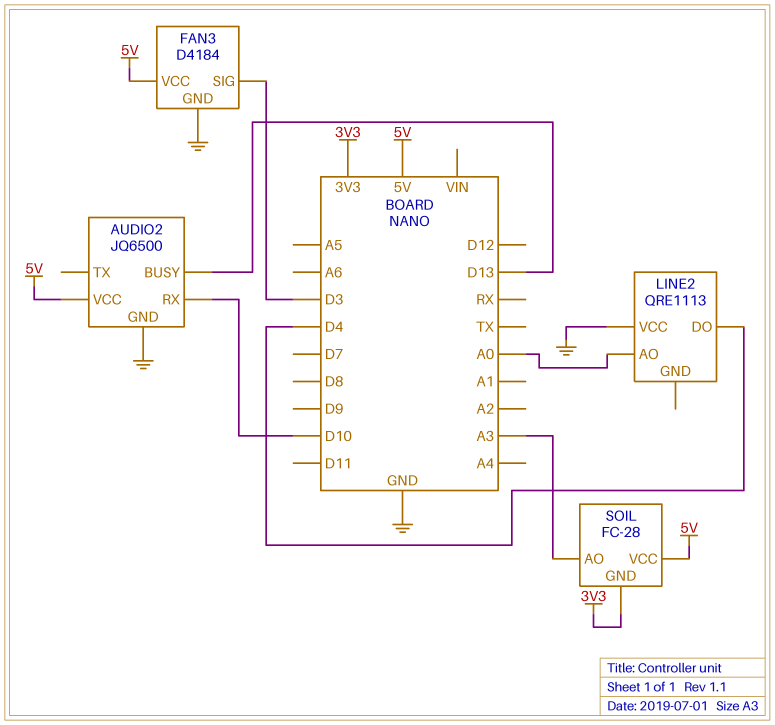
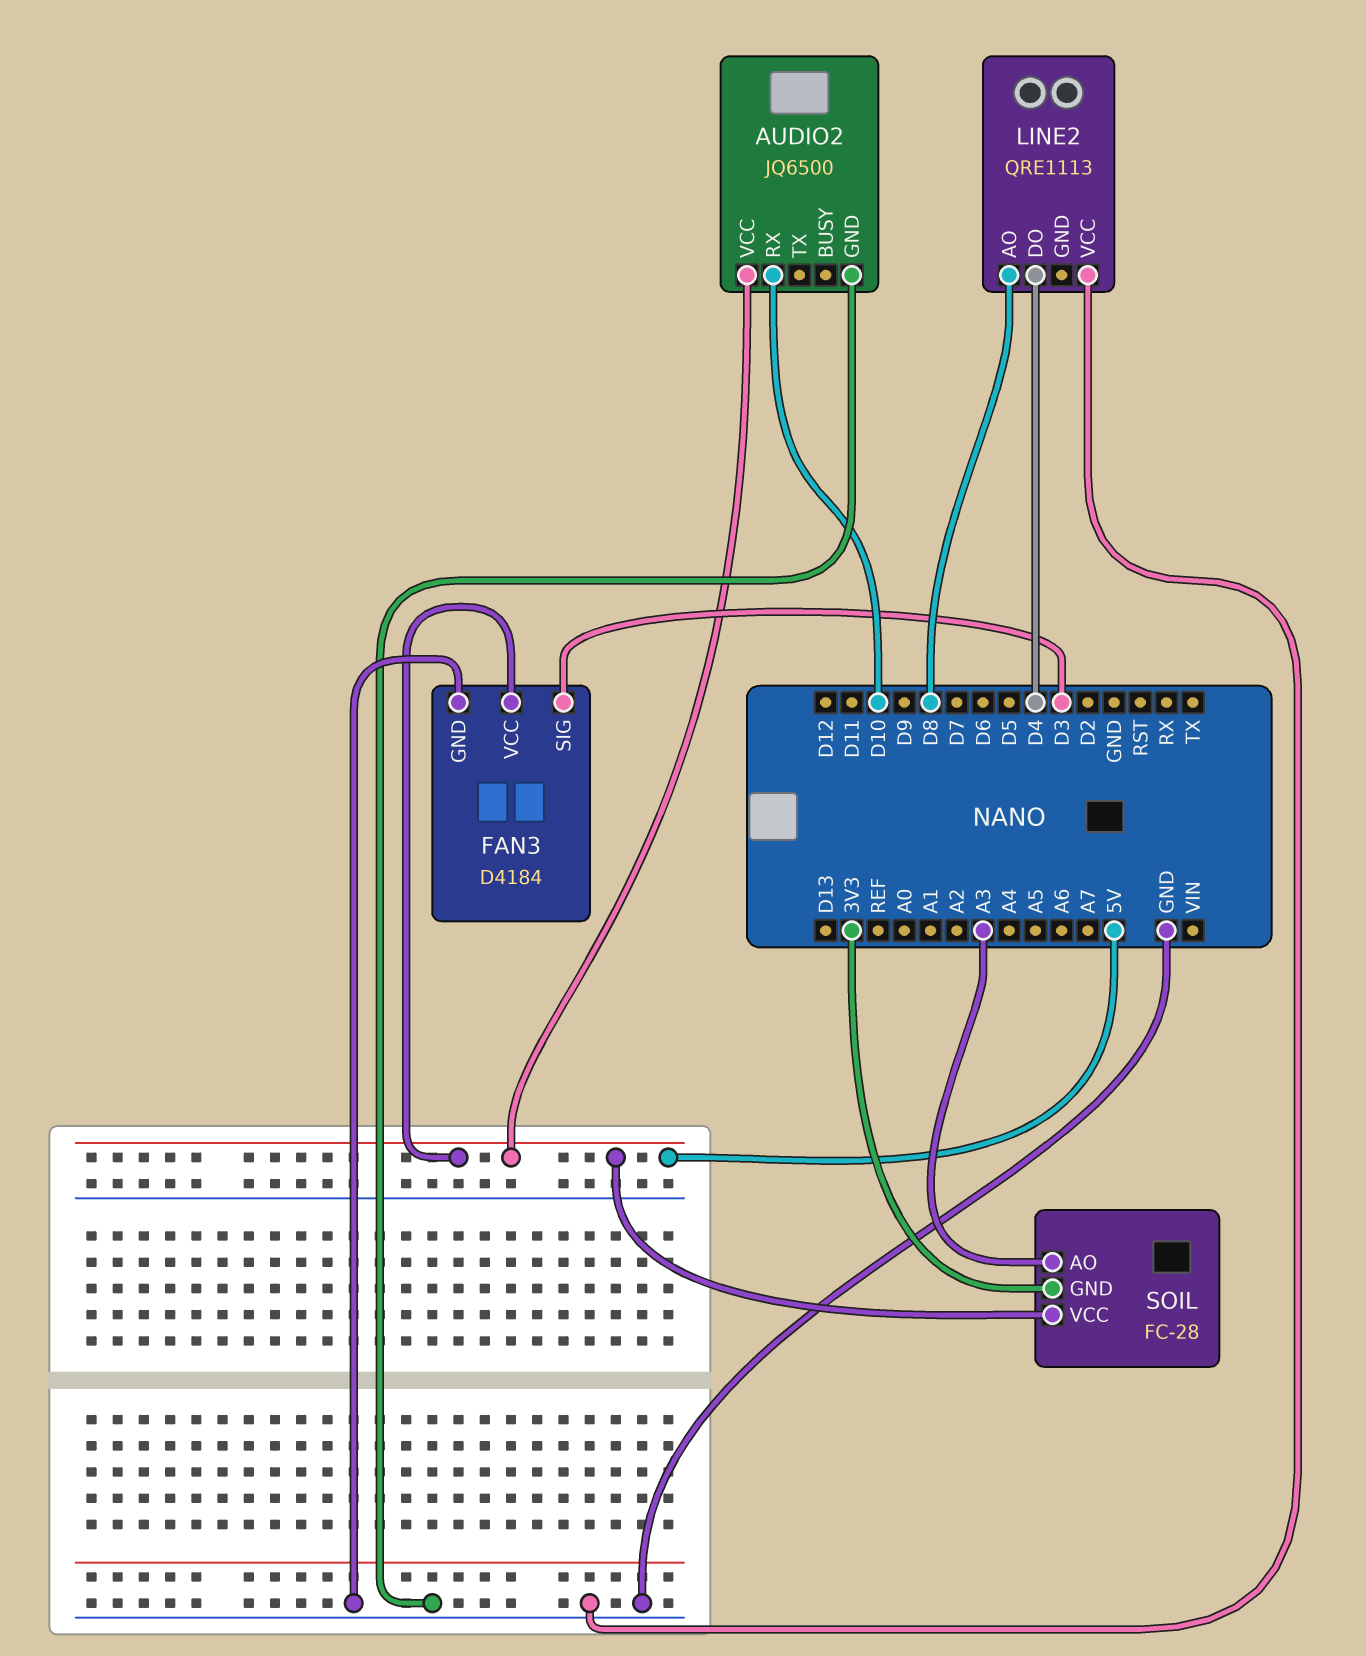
AUDIO2 pin BUSY: D13 -> none
LINE2 pin AO: A0 -> D8

